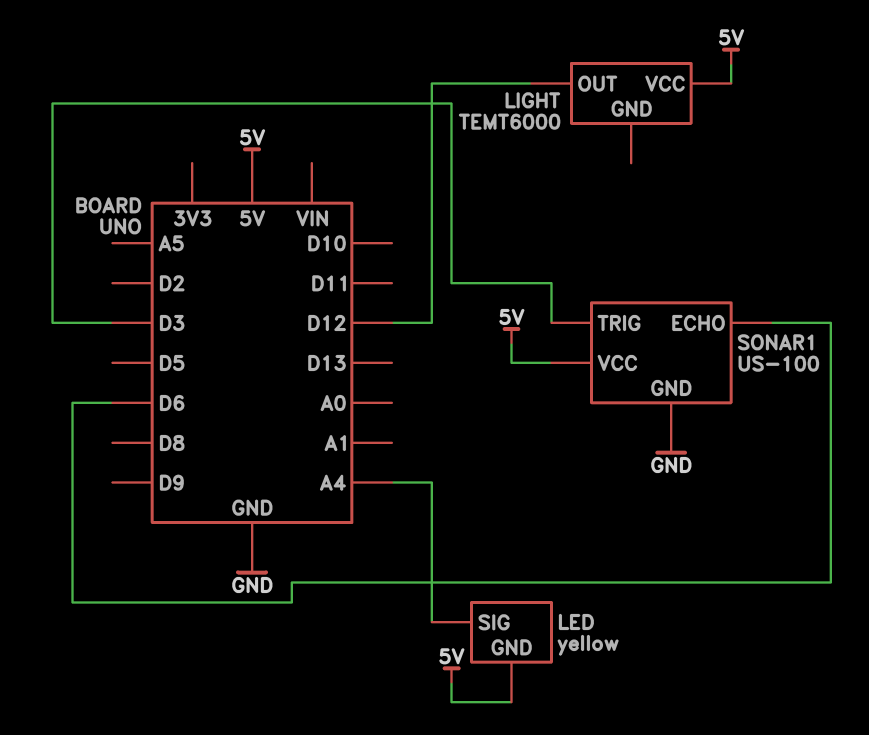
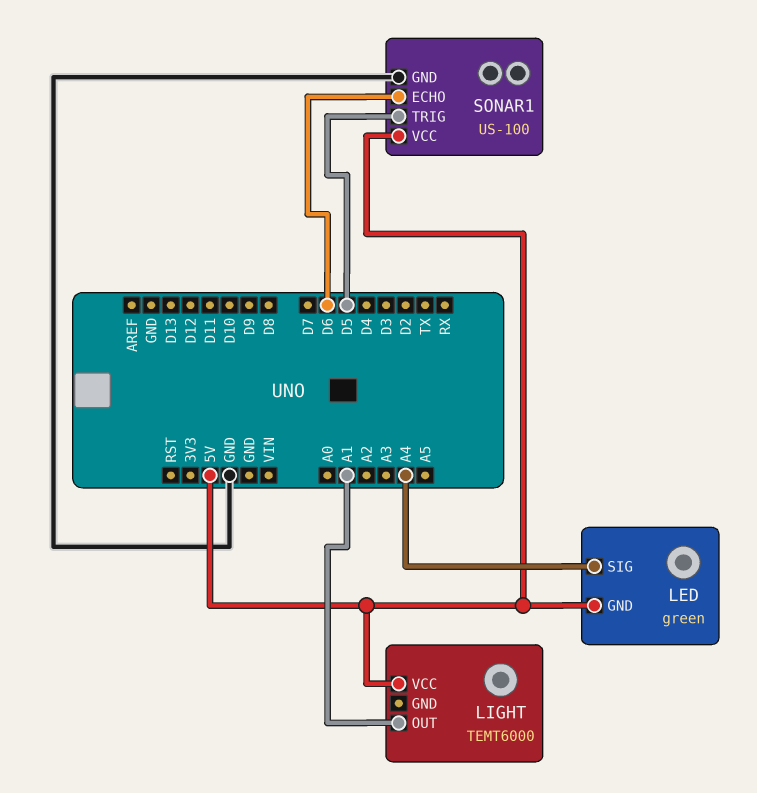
LED: yellow -> green
LIGHT pin OUT: D12 -> A1
SONAR1 pin TRIG: D3 -> D5

